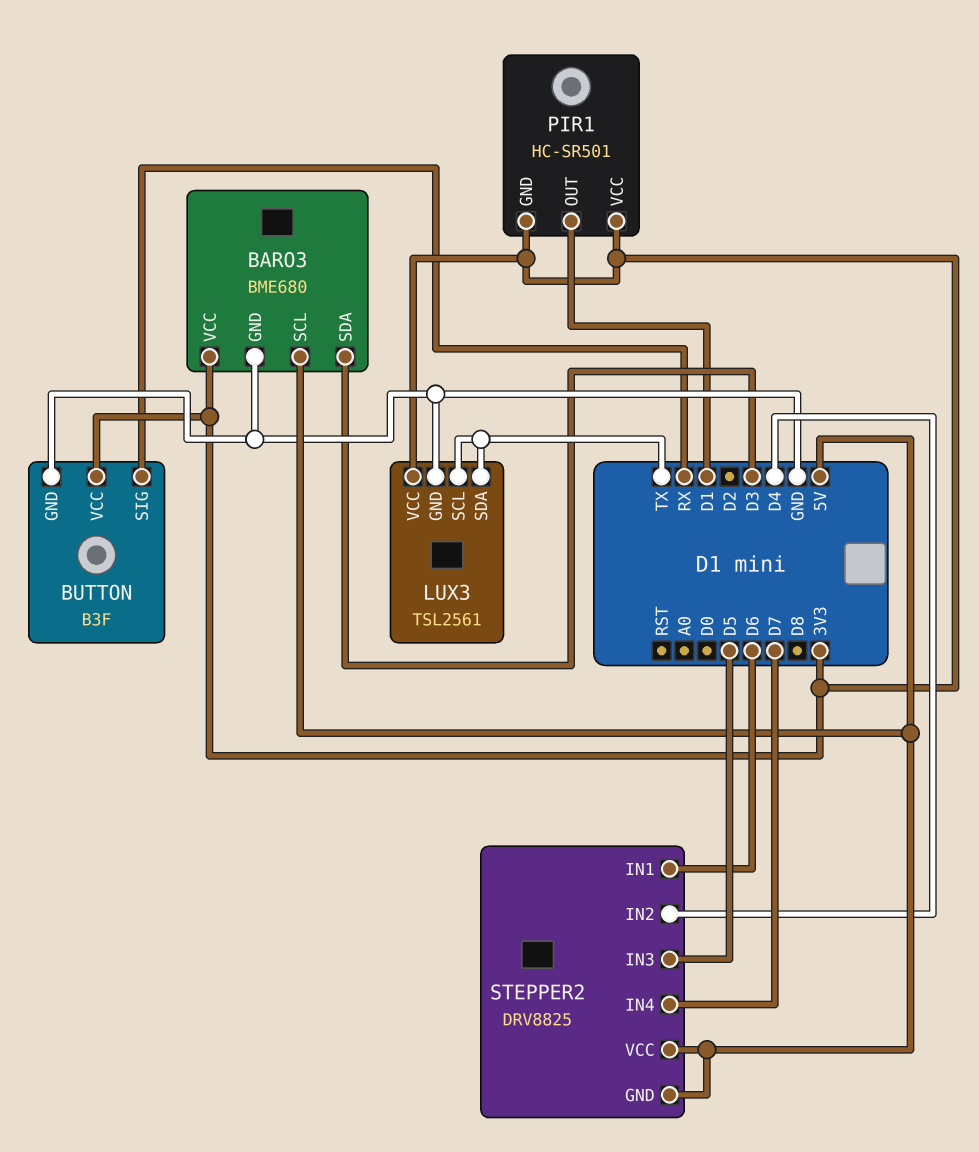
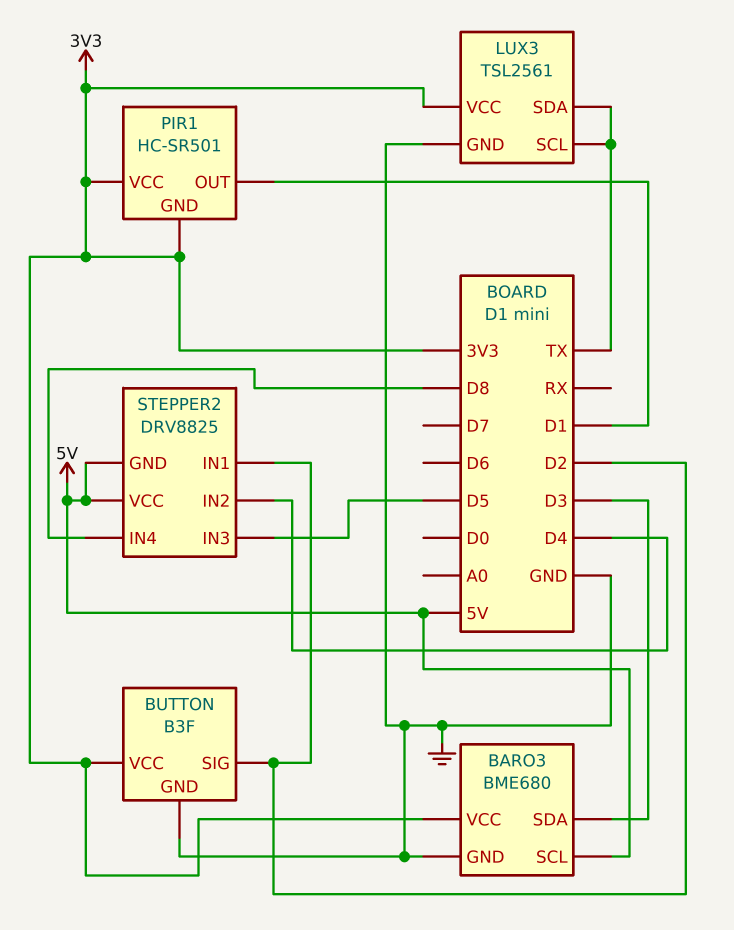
BUTTON pin SIG: RX -> D2
STEPPER2 pin IN1: D6 -> D2
STEPPER2 pin IN4: D7 -> D8

